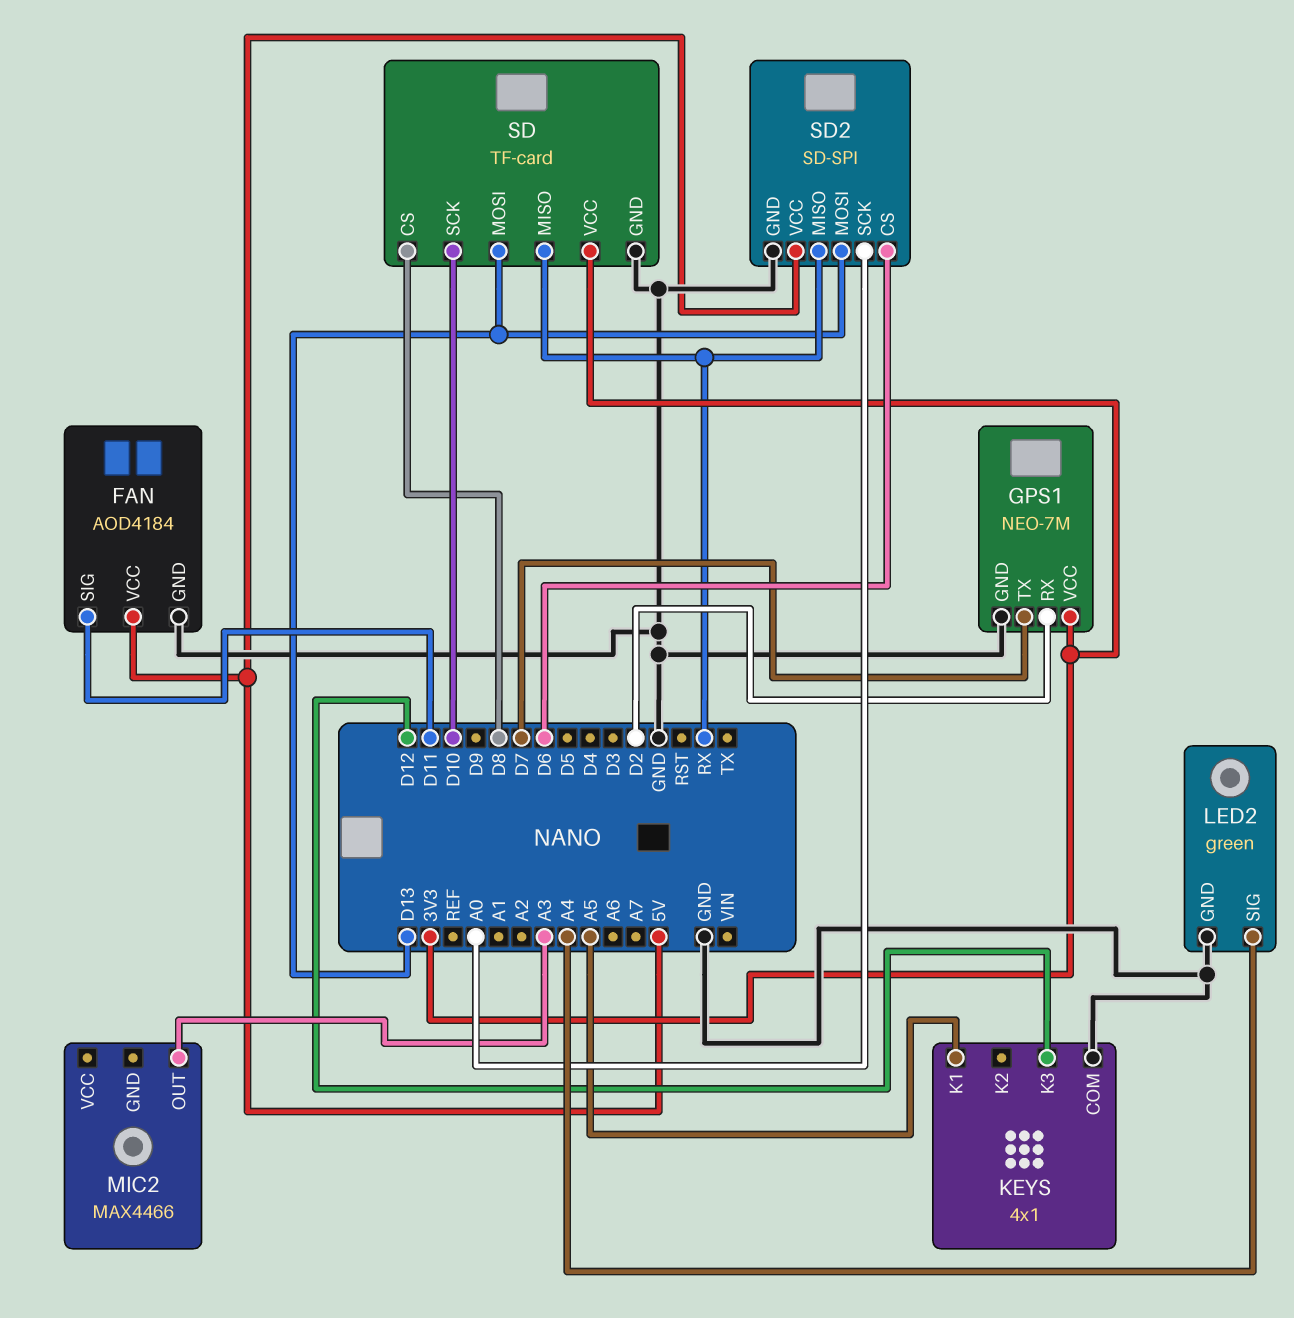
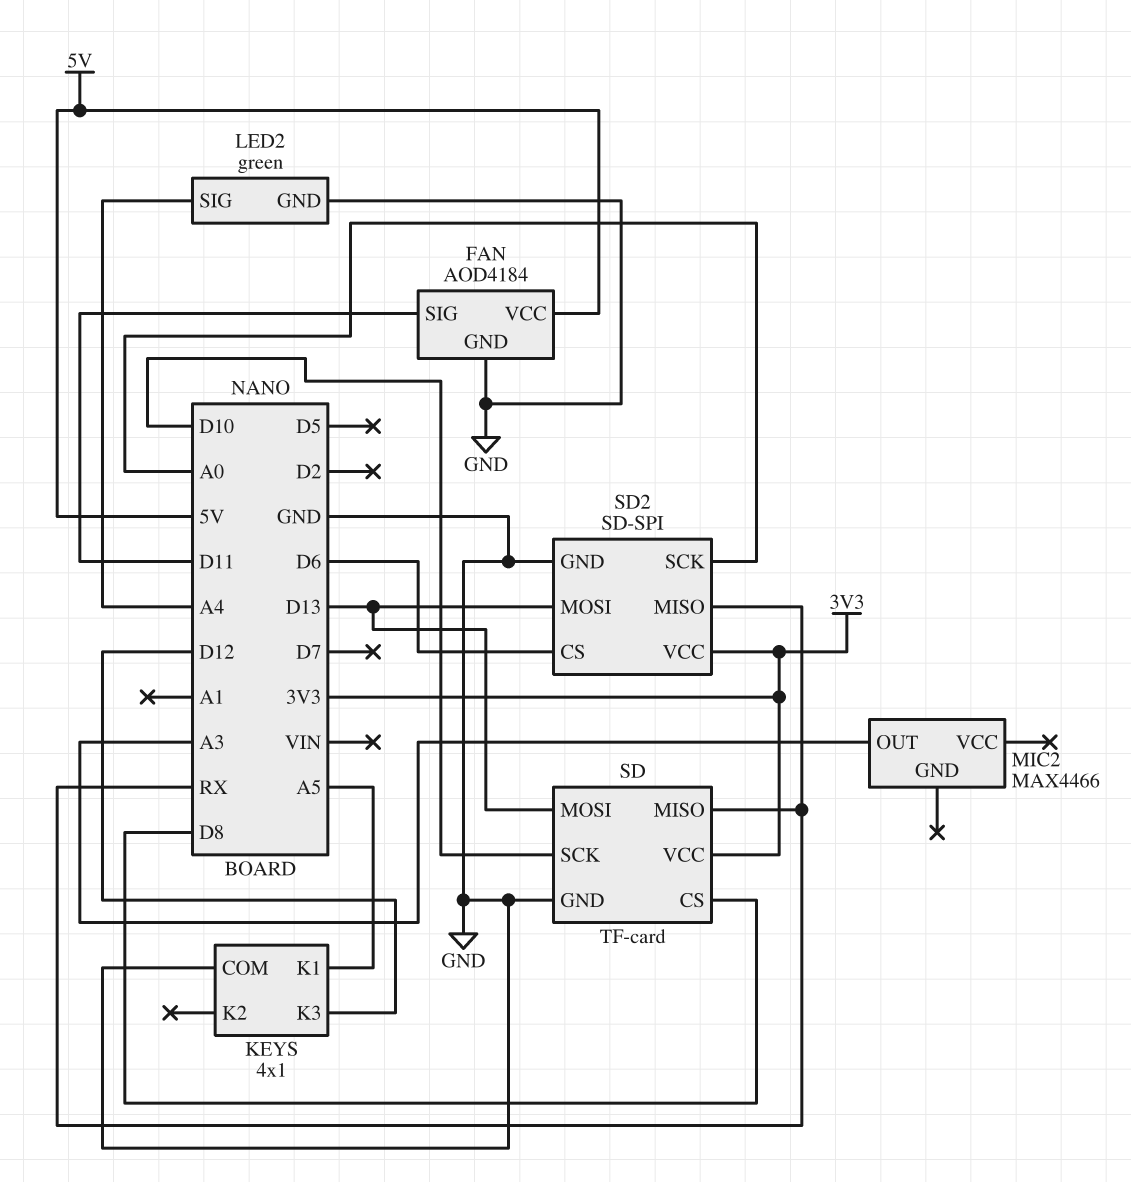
GPS1: NEO-7M -> none
GPS1 pin GND: GND -> none
GPS1 pin RX: D2 -> none
GPS1 pin TX: D7 -> none
GPS1 pin VCC: 3V3 -> none
SD2 pin VCC: 5V -> 3V3

